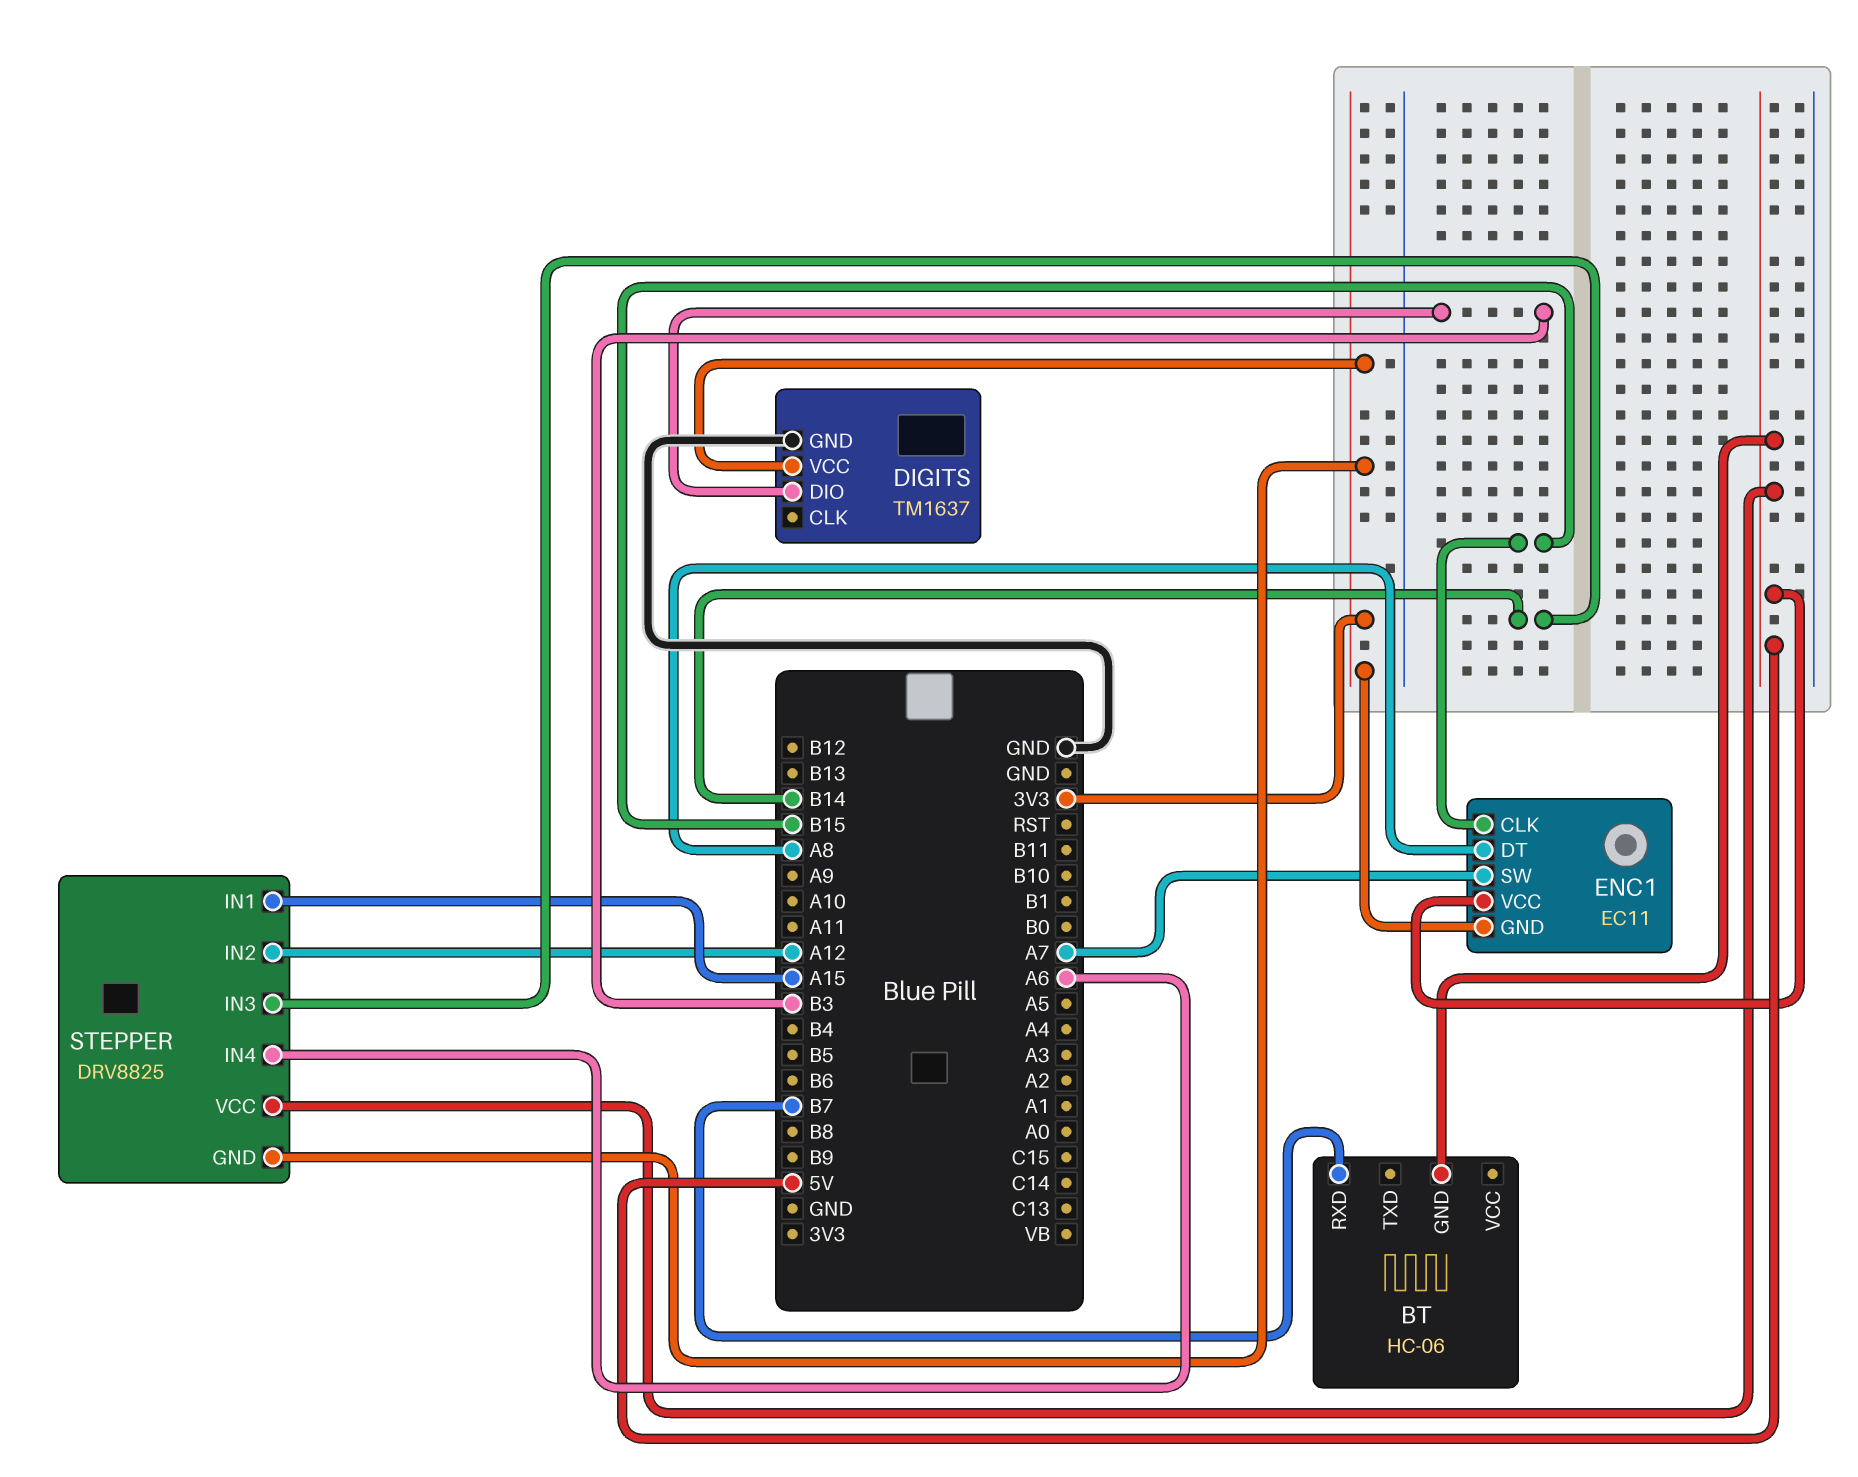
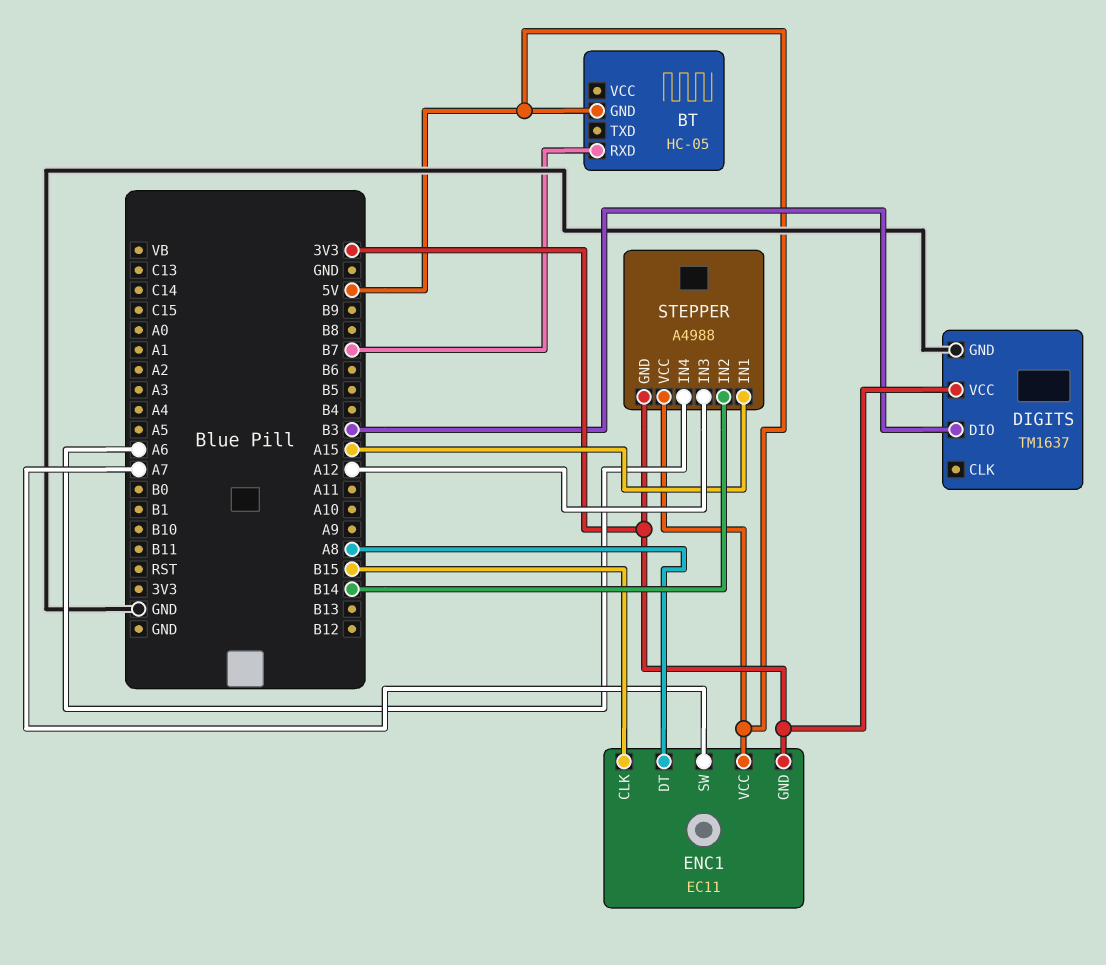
BT: HC-06 -> HC-05
STEPPER: DRV8825 -> A4988
STEPPER pin IN2: A12 -> B14
STEPPER pin IN3: B14 -> A12

